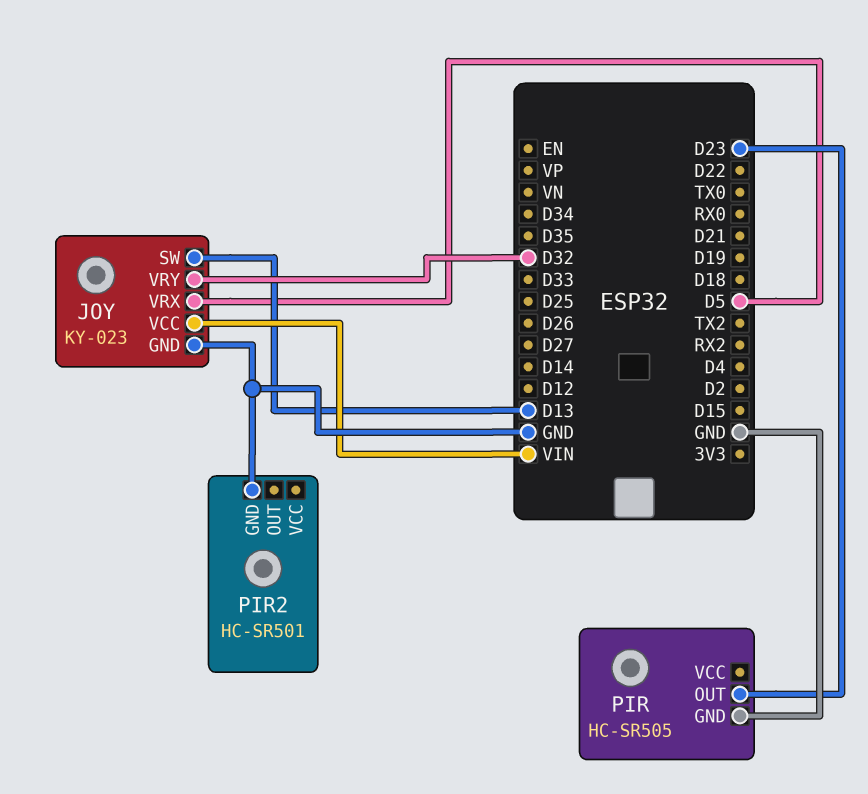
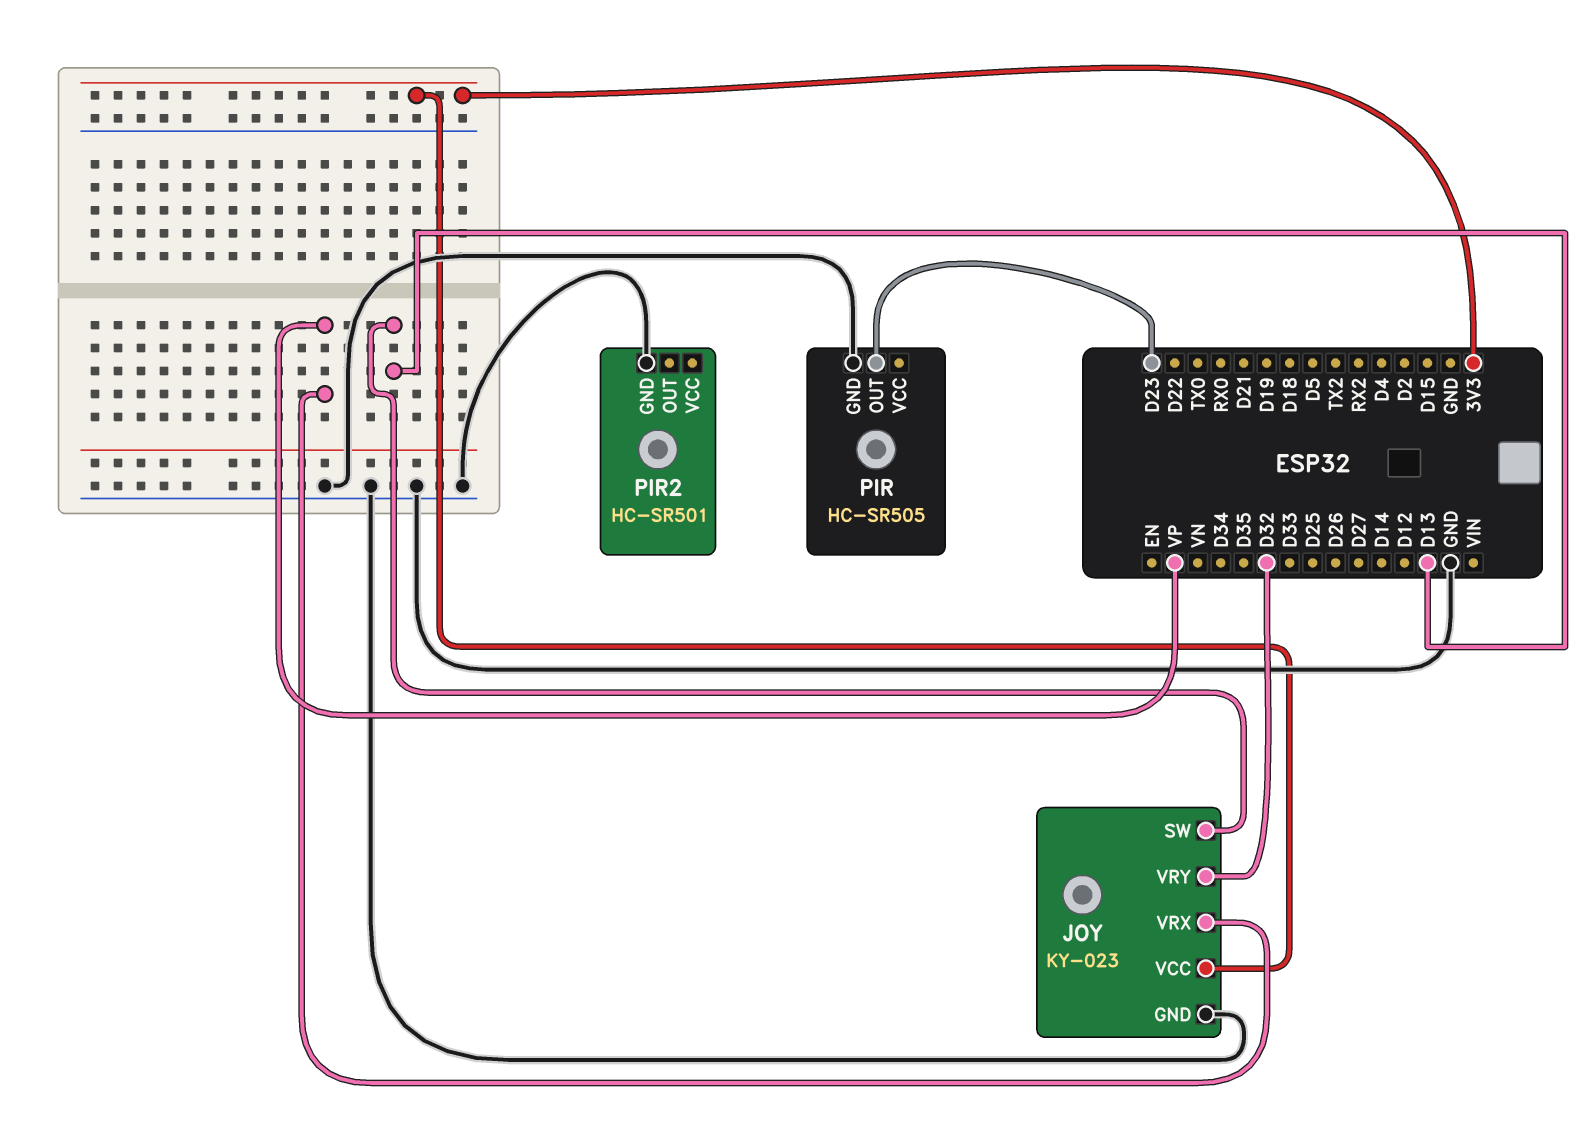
JOY pin VCC: VIN -> 3V3
JOY pin VRX: D5 -> VP

